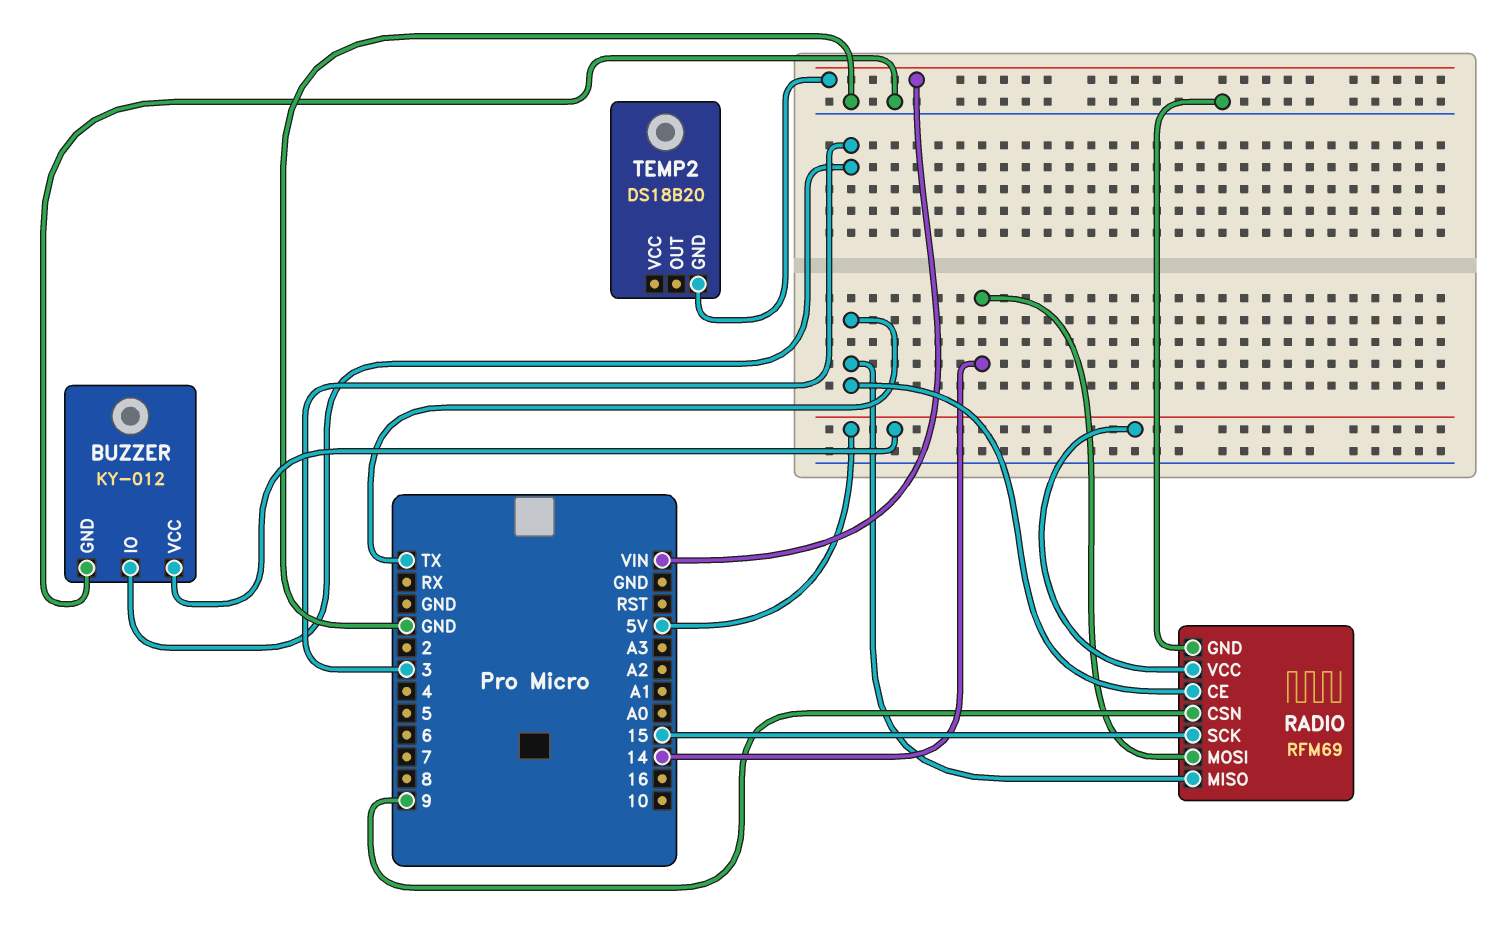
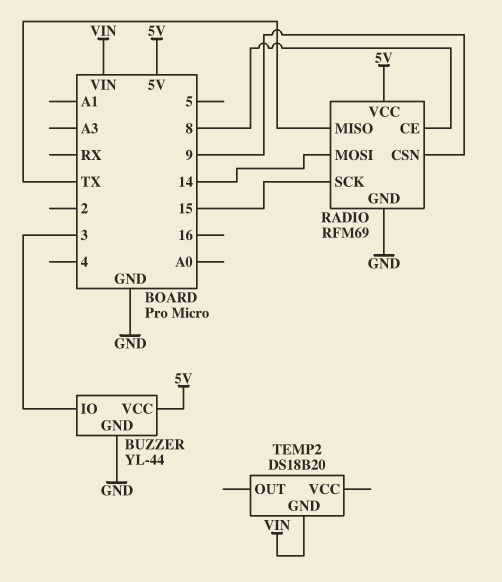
BUZZER: KY-012 -> YL-44
RADIO pin CE: TX -> 8

